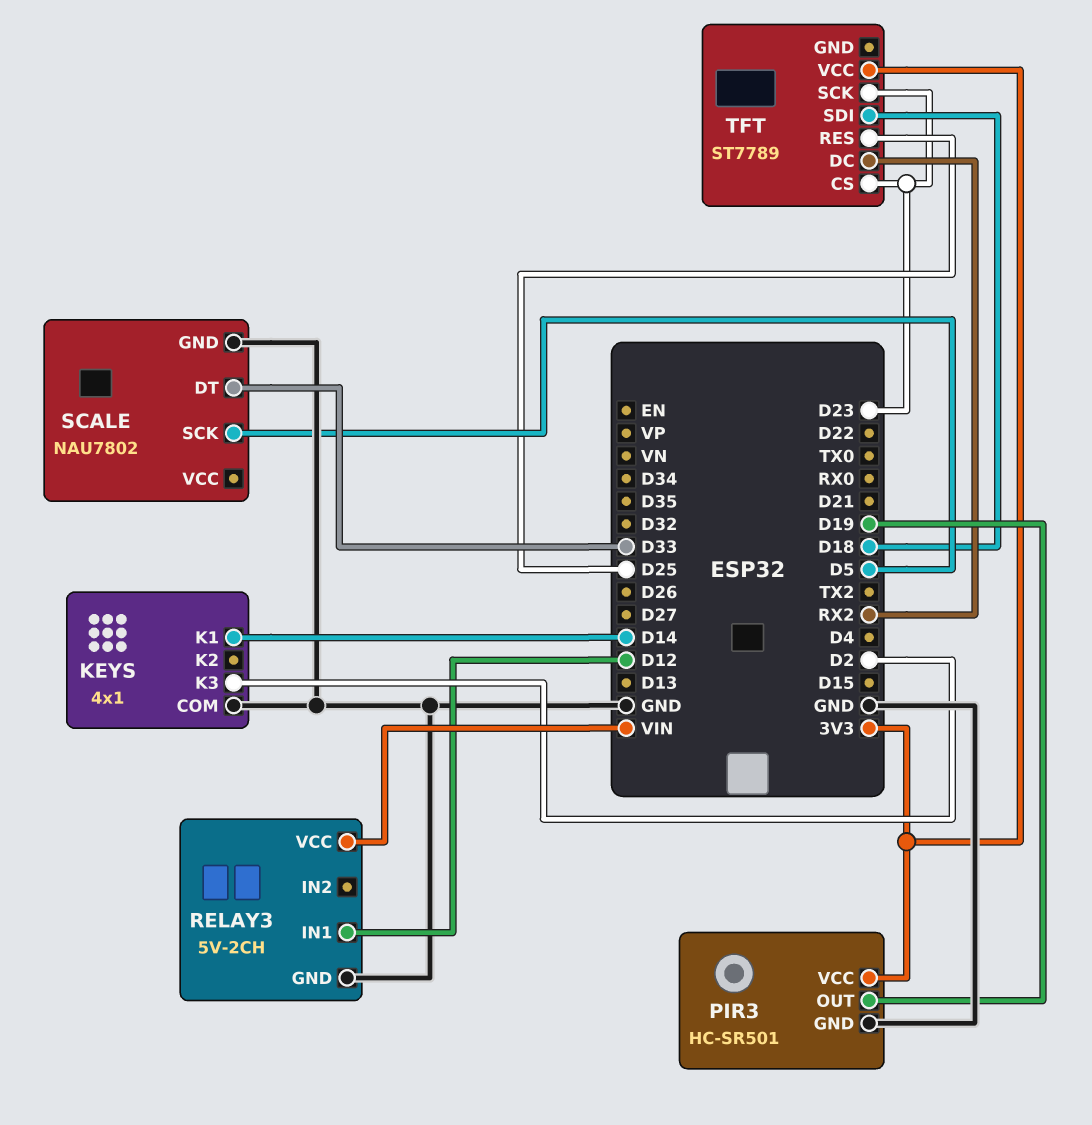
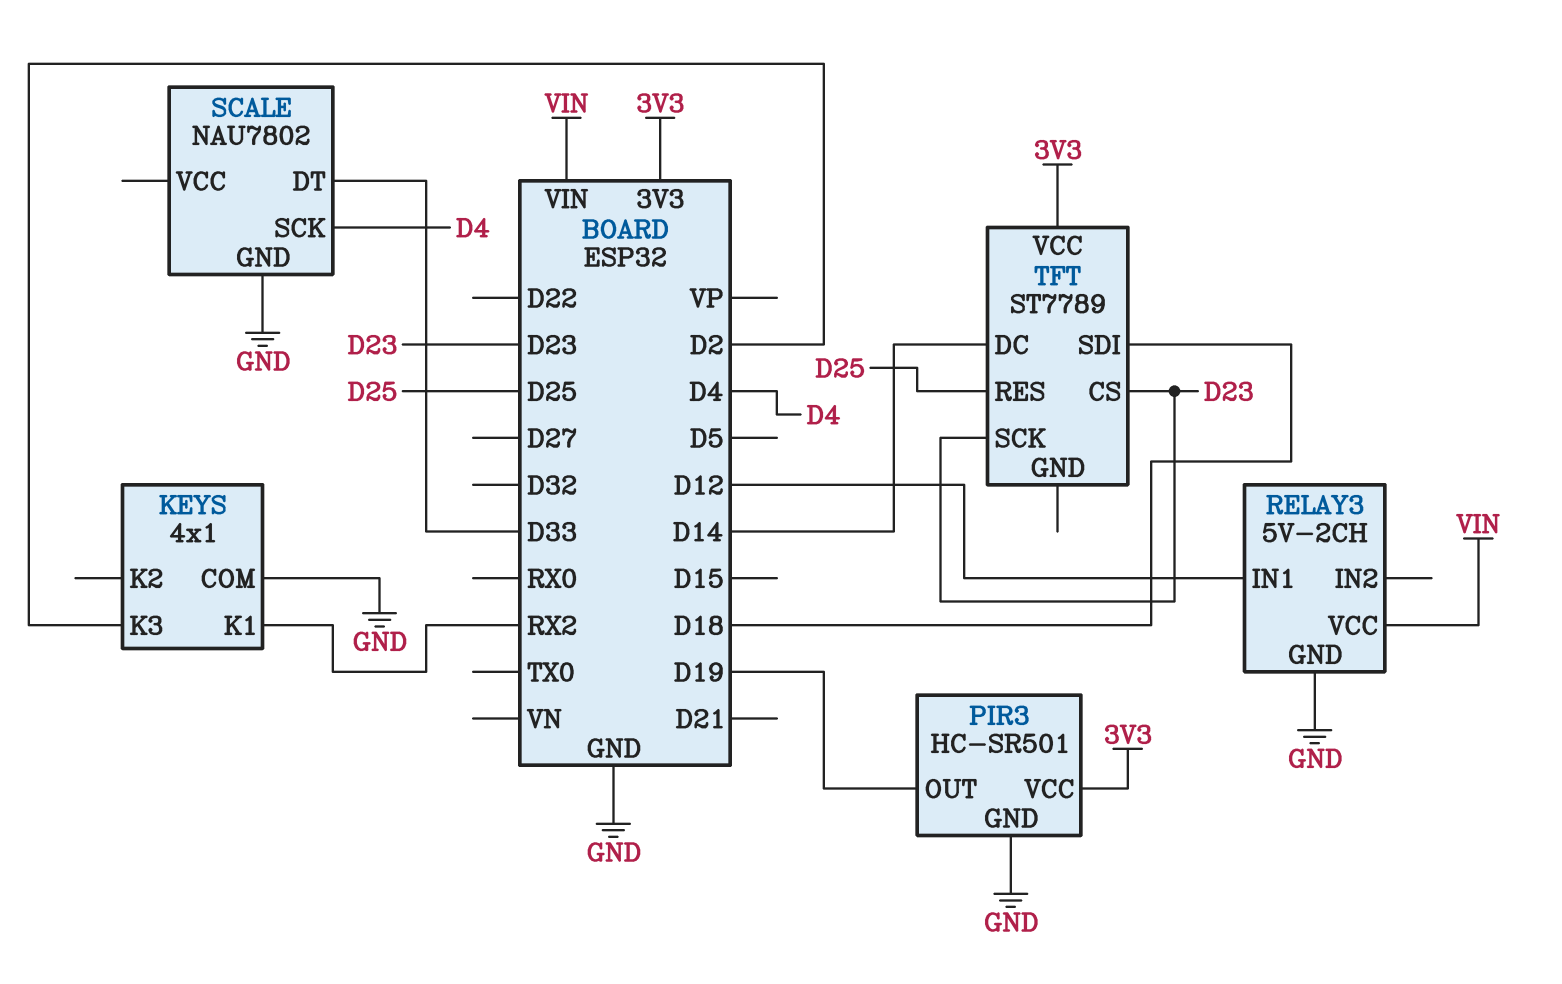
KEYS pin K1: D14 -> RX2
SCALE pin SCK: D5 -> D4
TFT pin DC: RX2 -> D14

